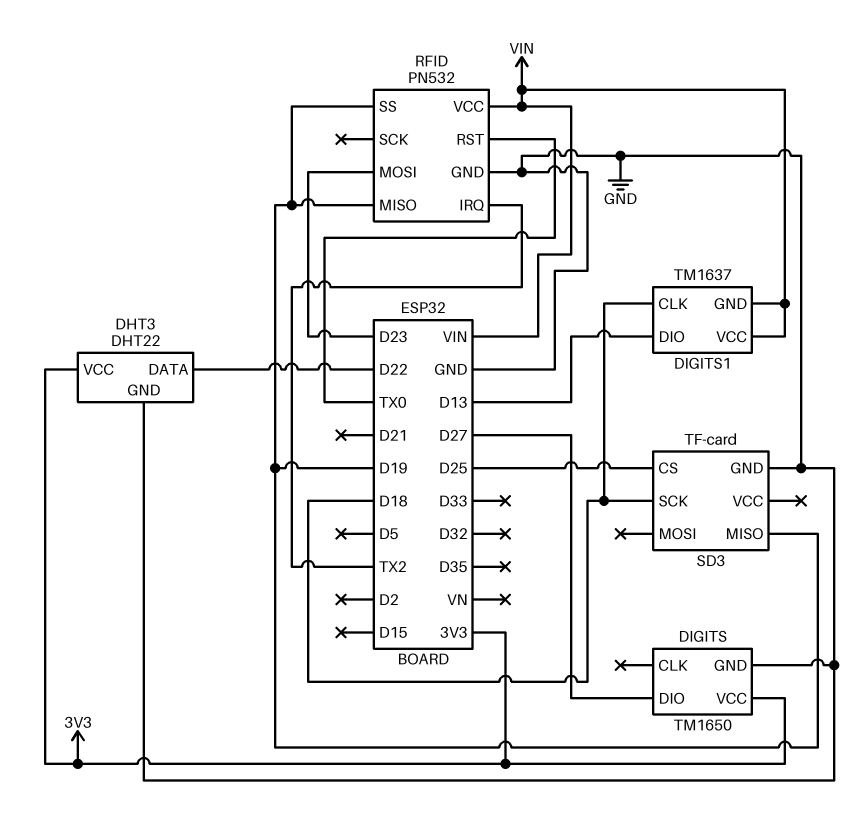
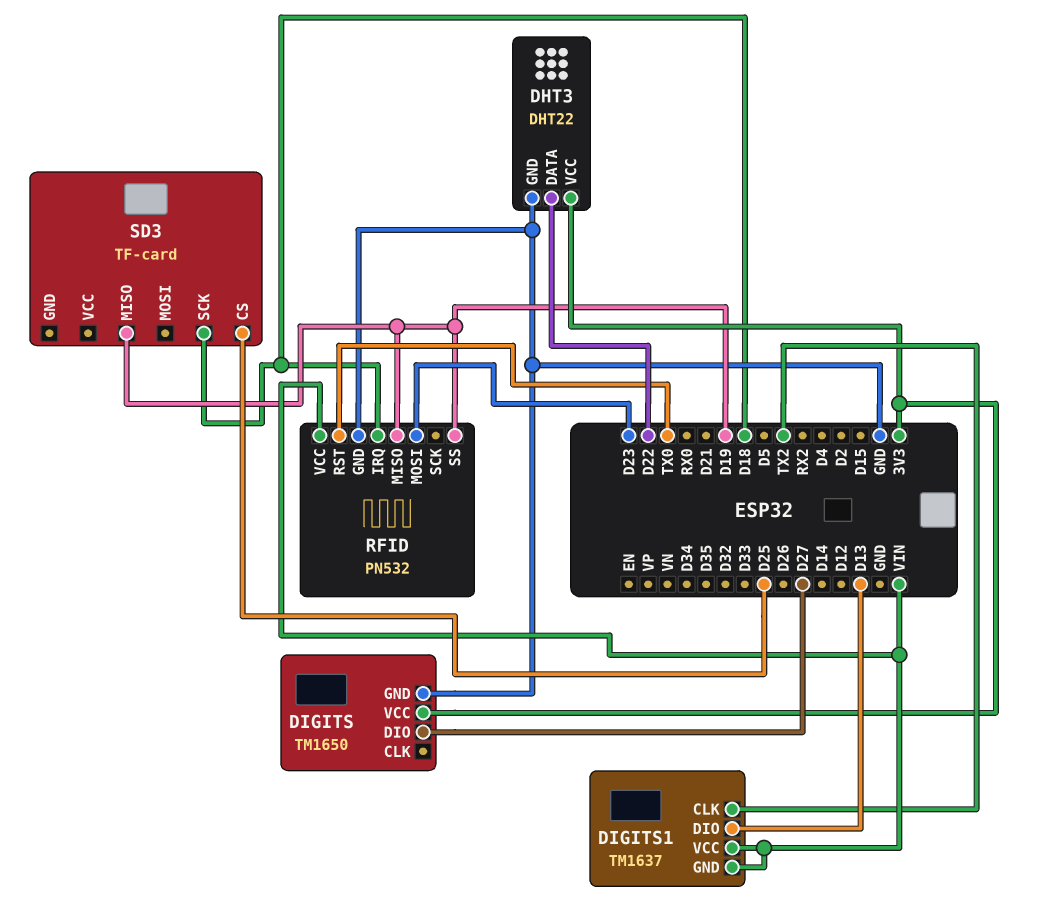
DIGITS1 pin CLK: D18 -> TX2
RFID pin IRQ: TX2 -> D18
SD3 pin GND: GND -> none

